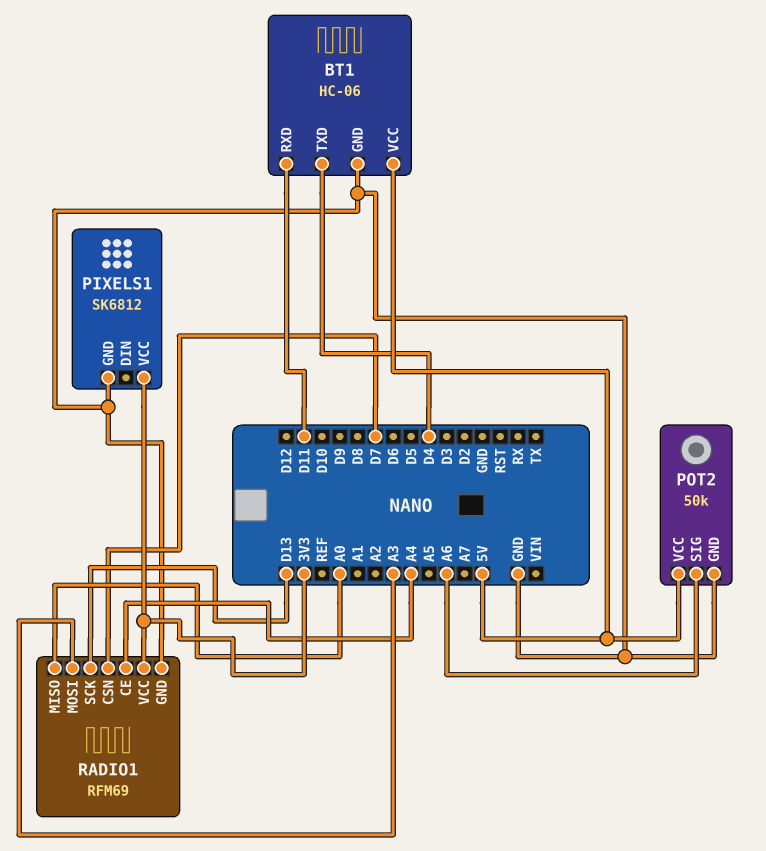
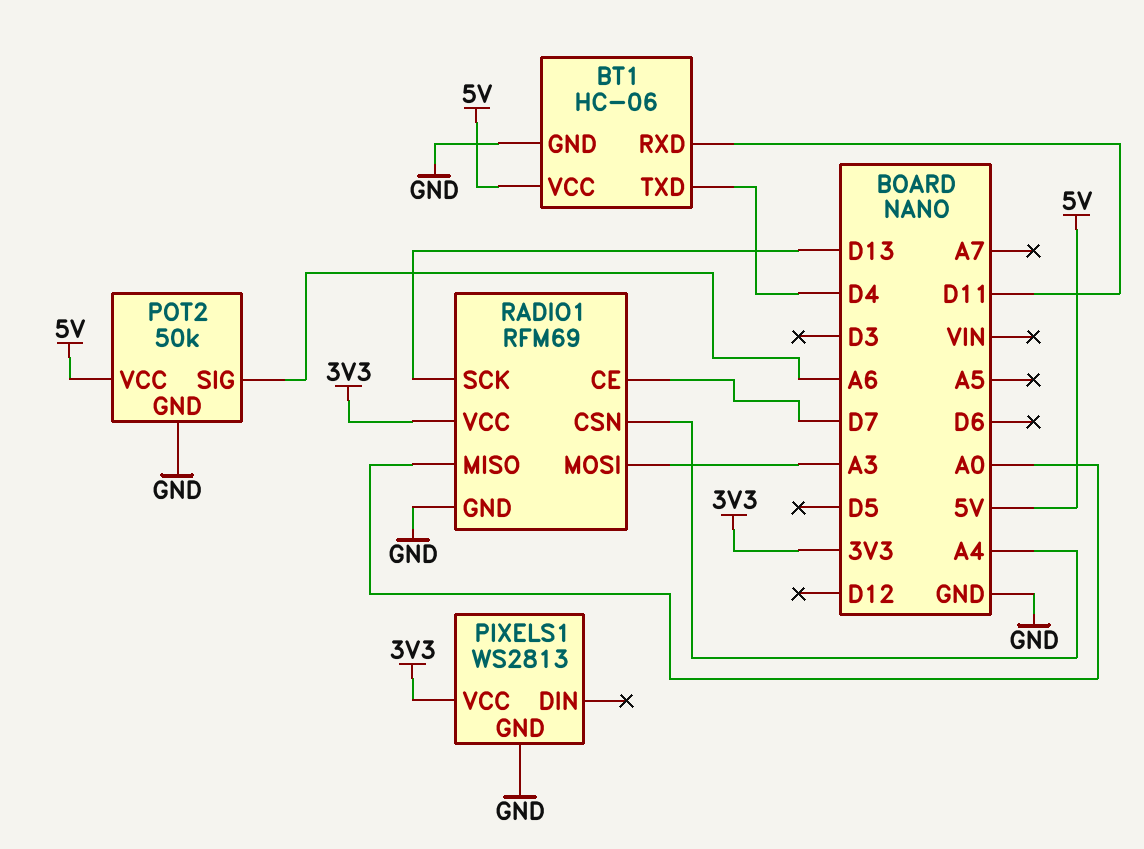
PIXELS1: SK6812 -> WS2813
RADIO1 pin CE: A4 -> D7
RADIO1 pin CSN: D7 -> A4

